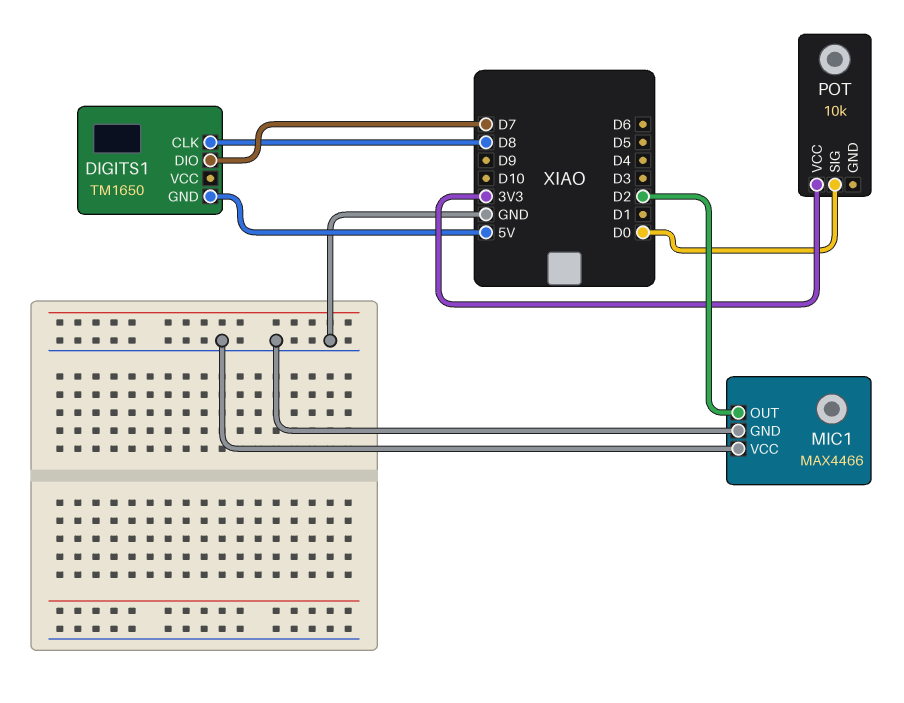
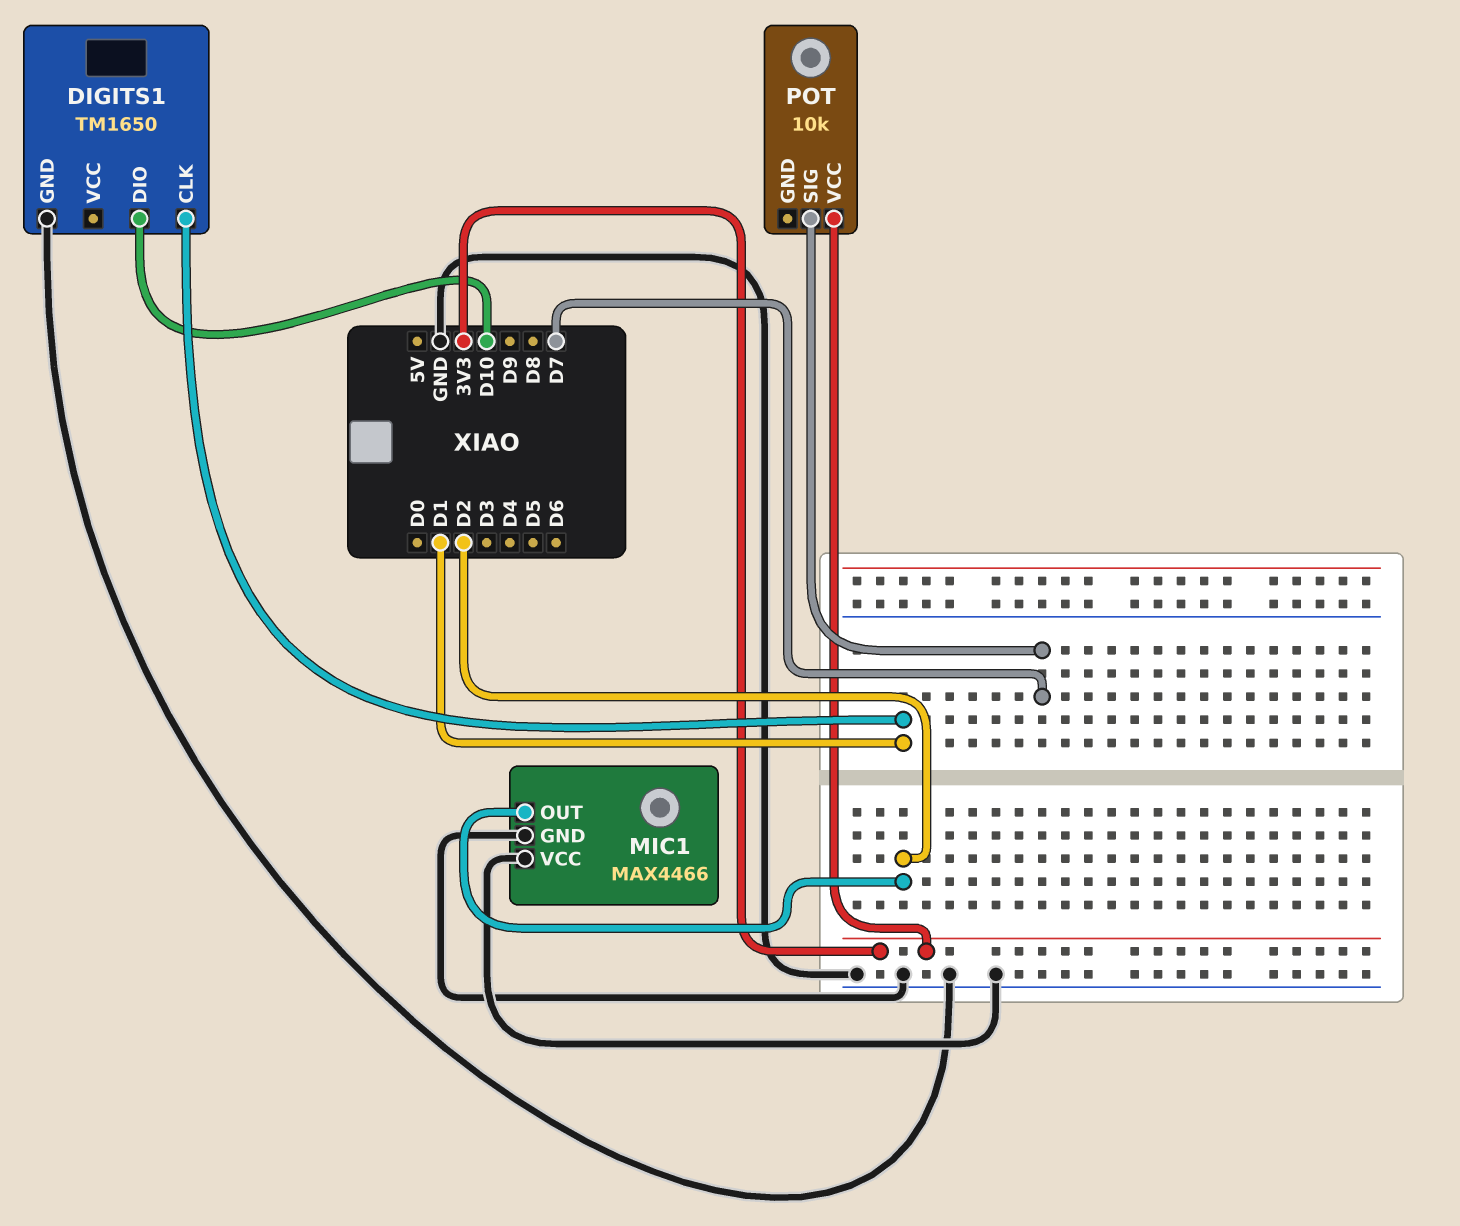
DIGITS1 pin CLK: D8 -> D1
DIGITS1 pin DIO: D7 -> D10
DIGITS1 pin GND: 5V -> GND
POT pin SIG: D0 -> D7

